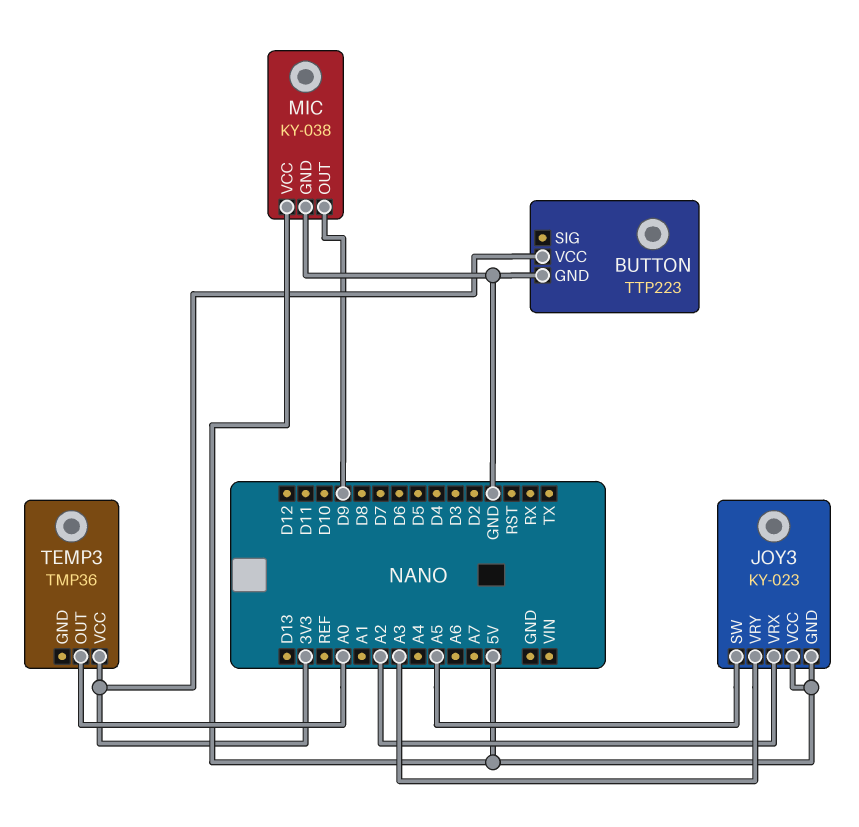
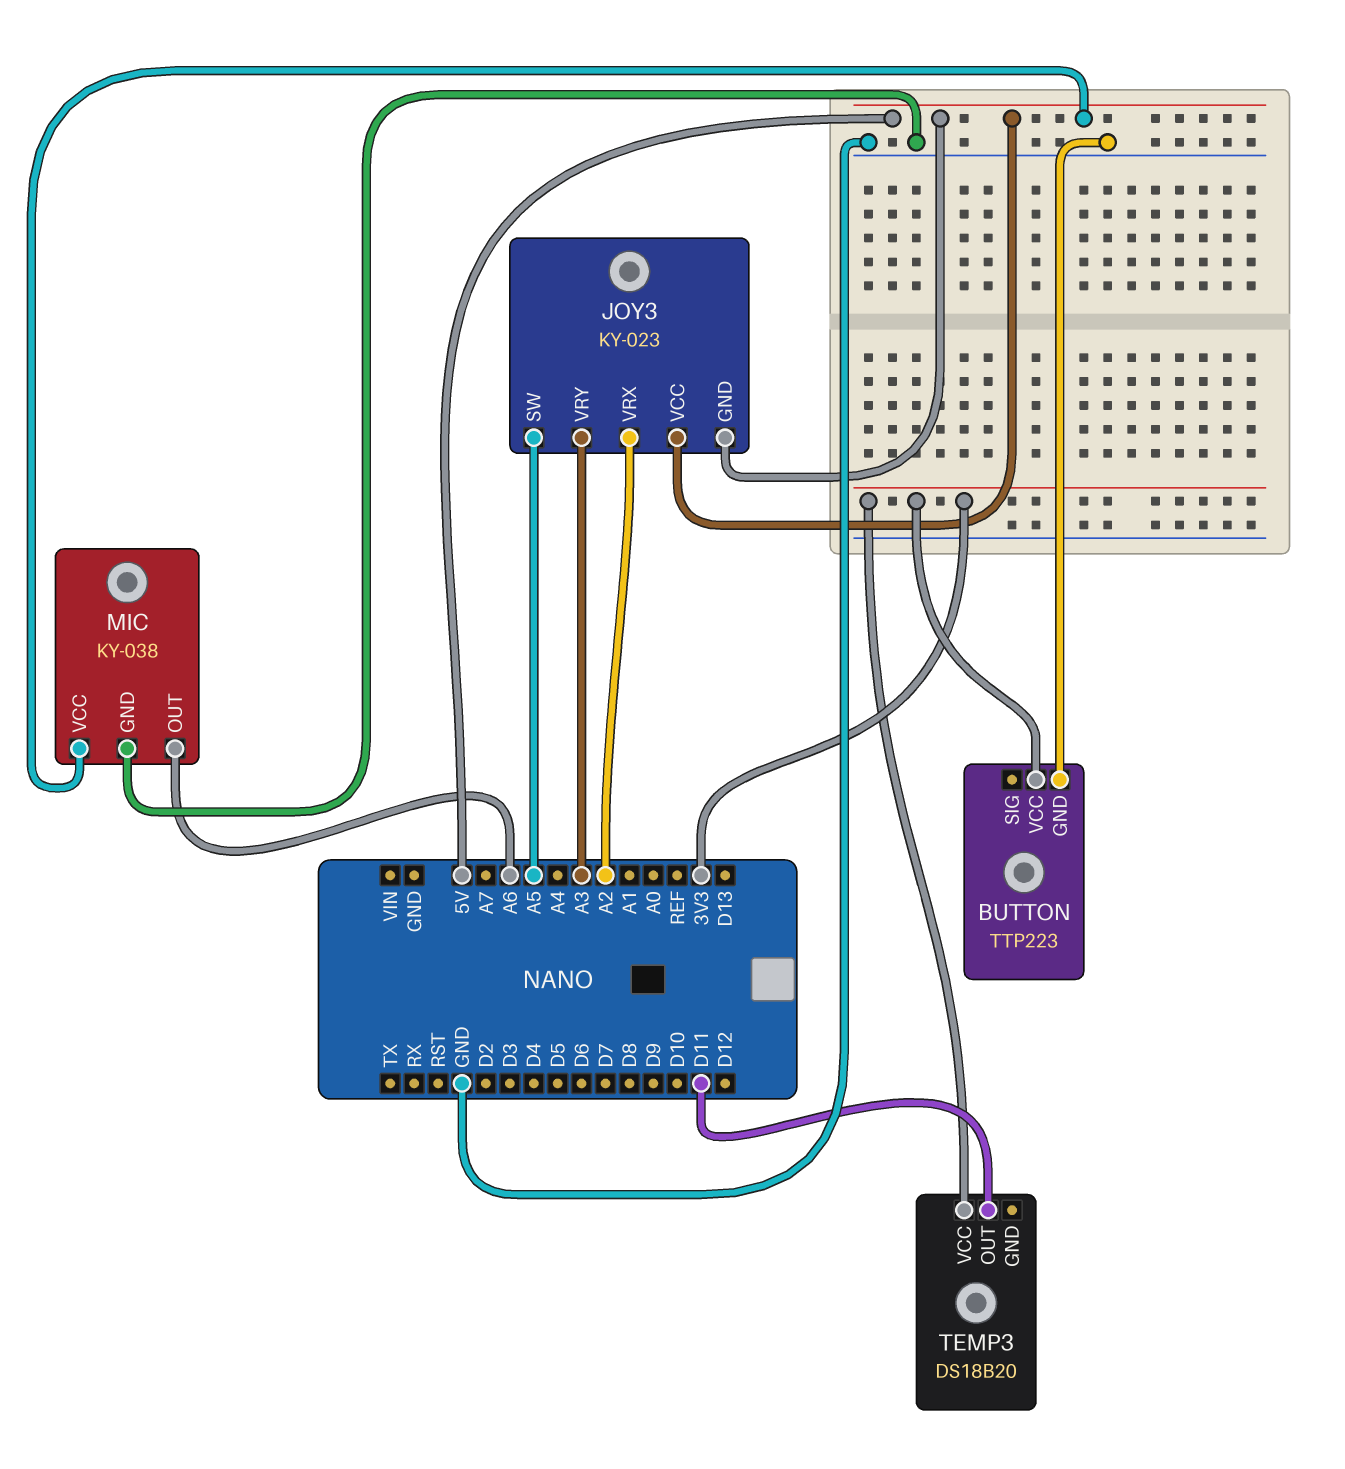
MIC pin OUT: D9 -> A6
TEMP3: TMP36 -> DS18B20
TEMP3 pin OUT: A0 -> D11

